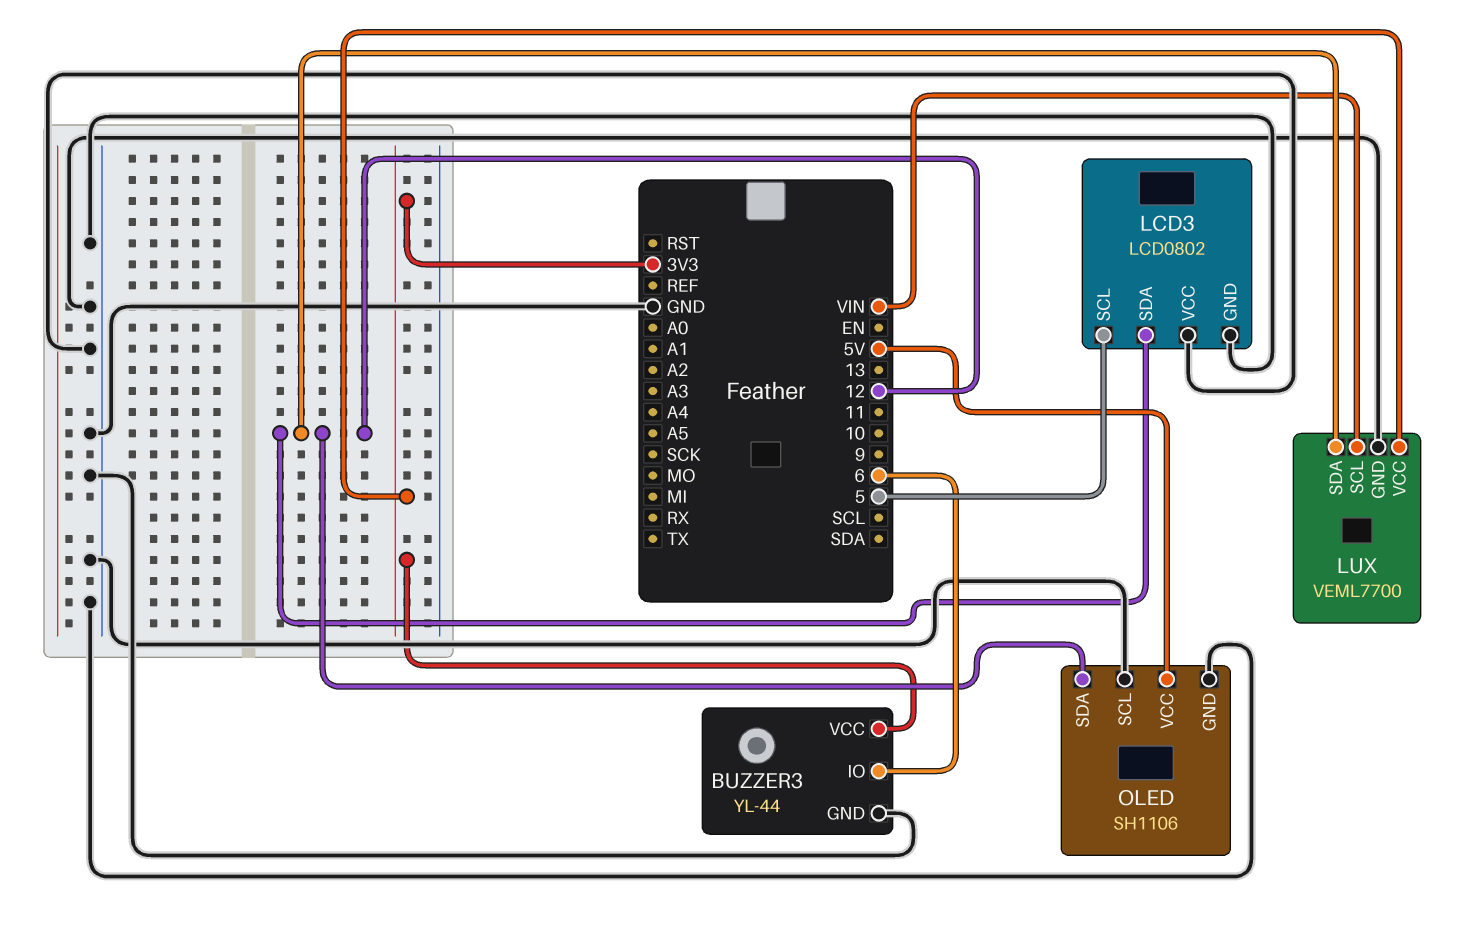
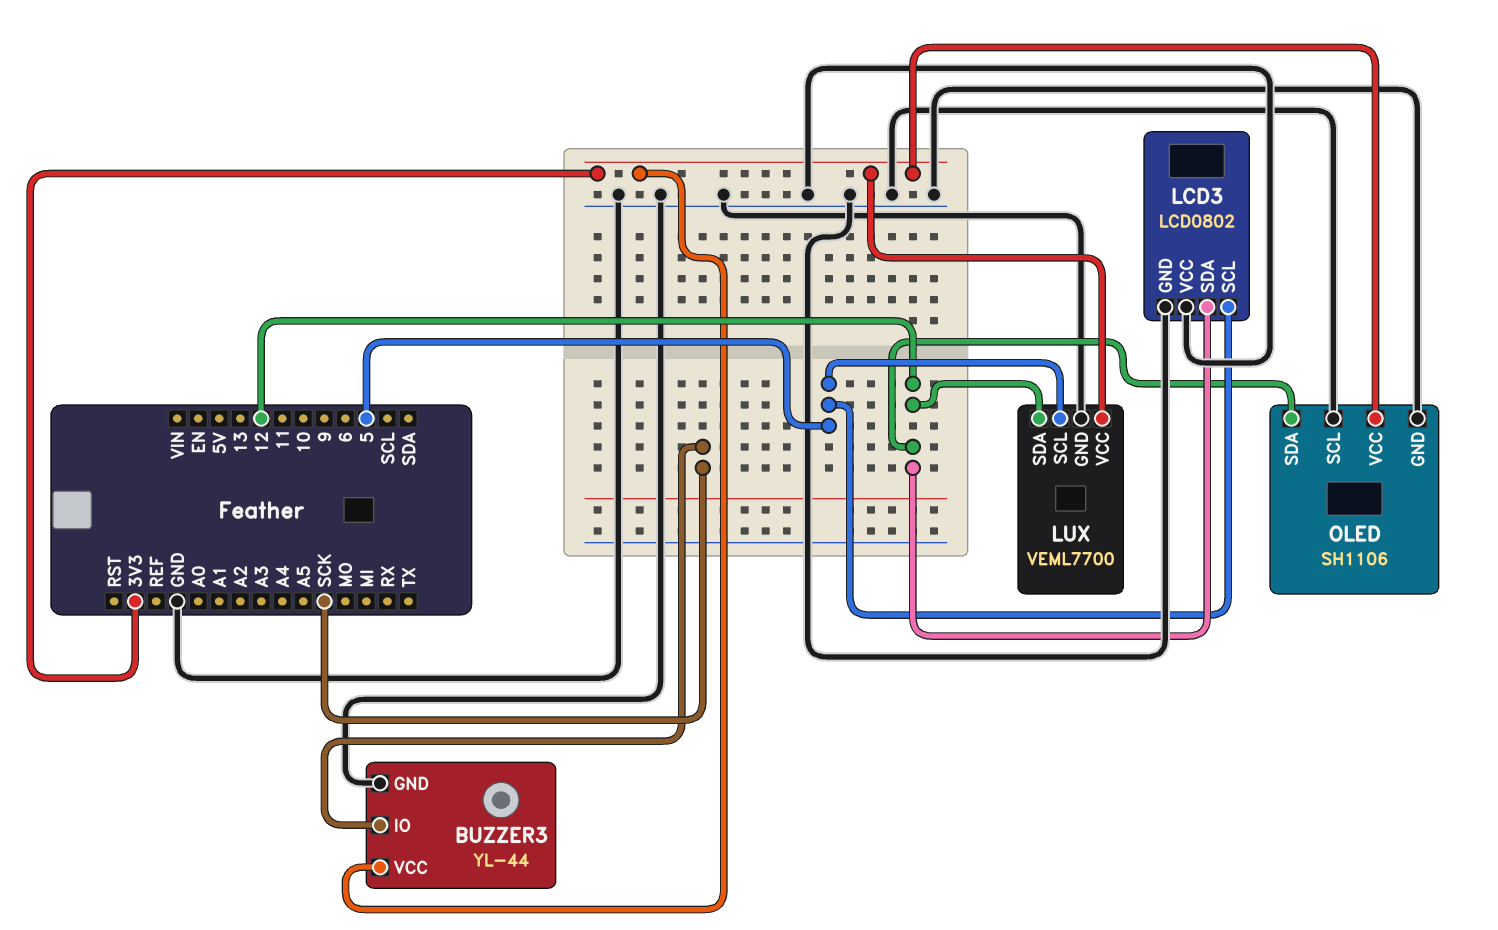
BUZZER3 pin IO: 6 -> SCK
LUX pin SCL: VIN -> 5
OLED pin VCC: 5V -> 3V3

